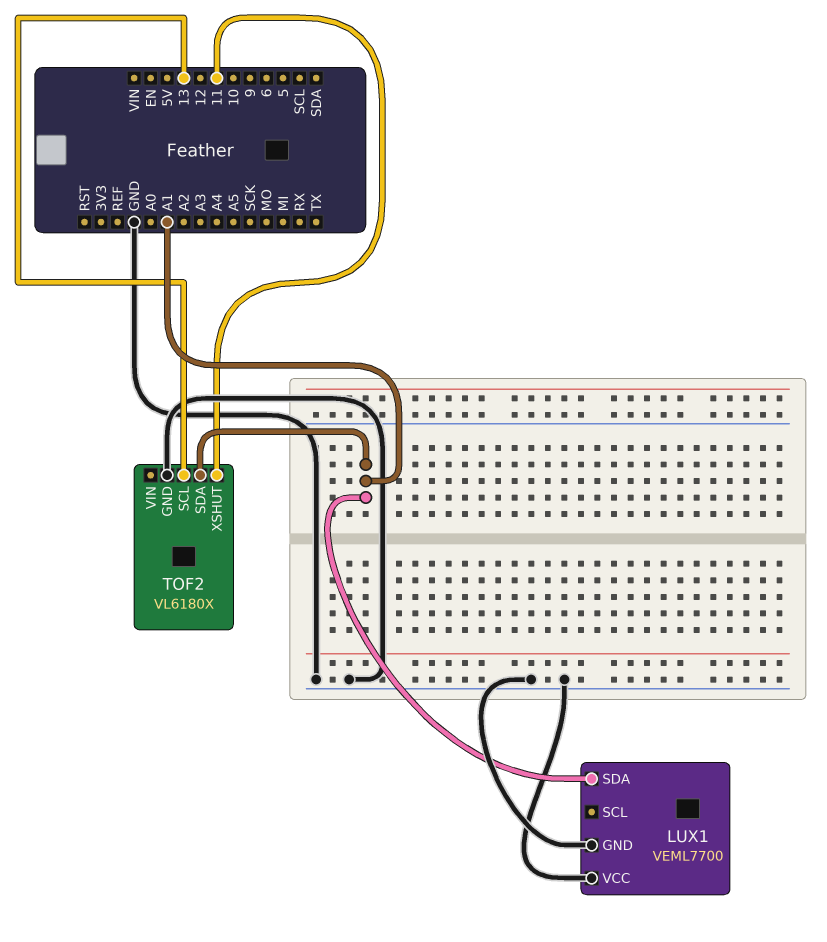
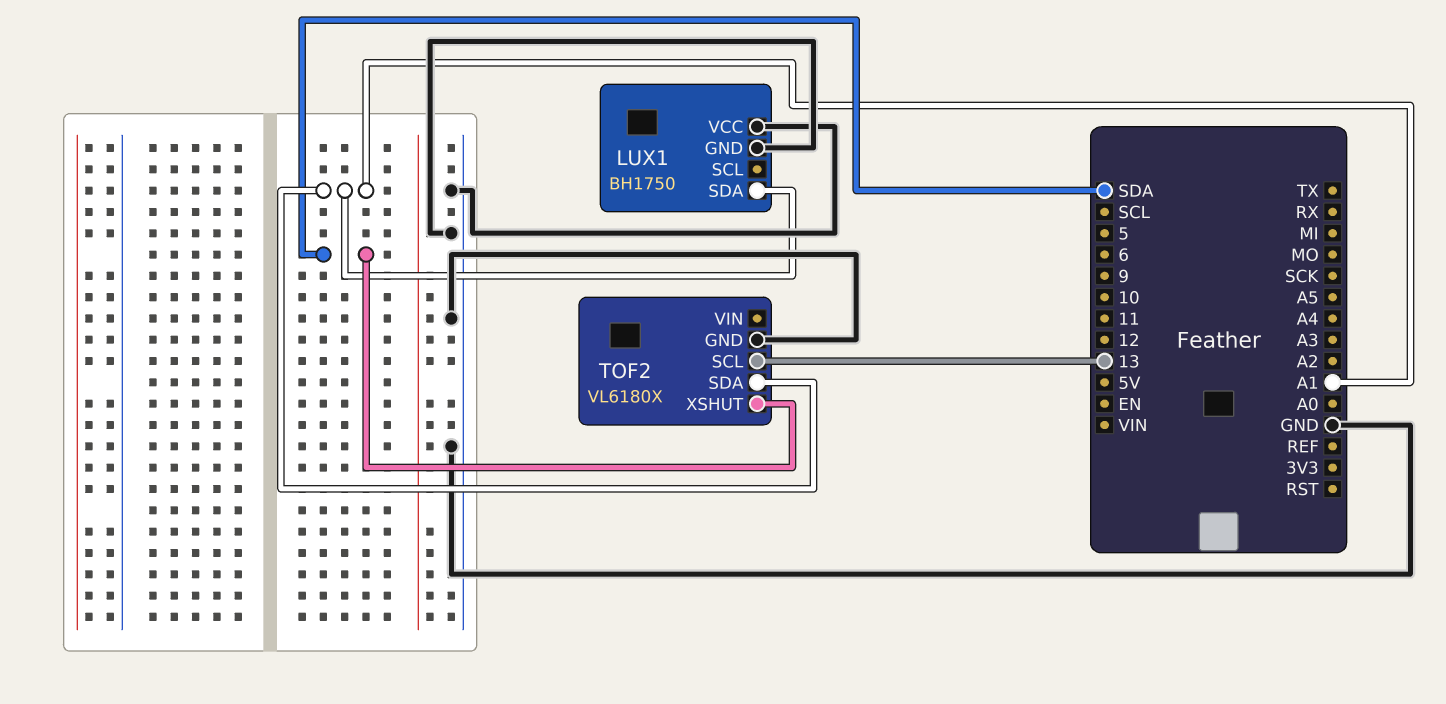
LUX1: VEML7700 -> BH1750
TOF2 pin XSHUT: 11 -> SDA

